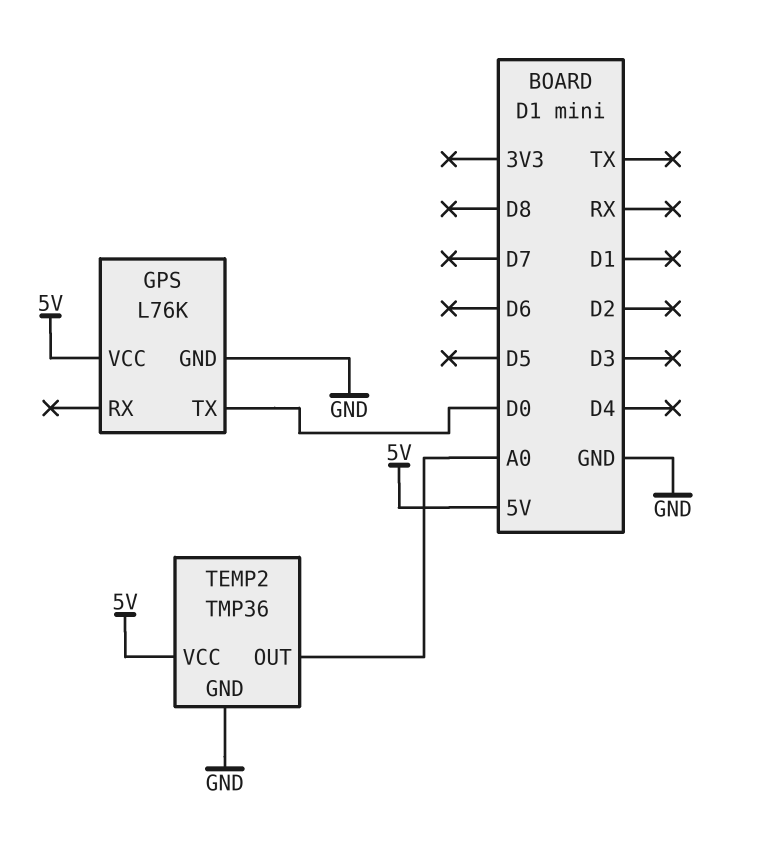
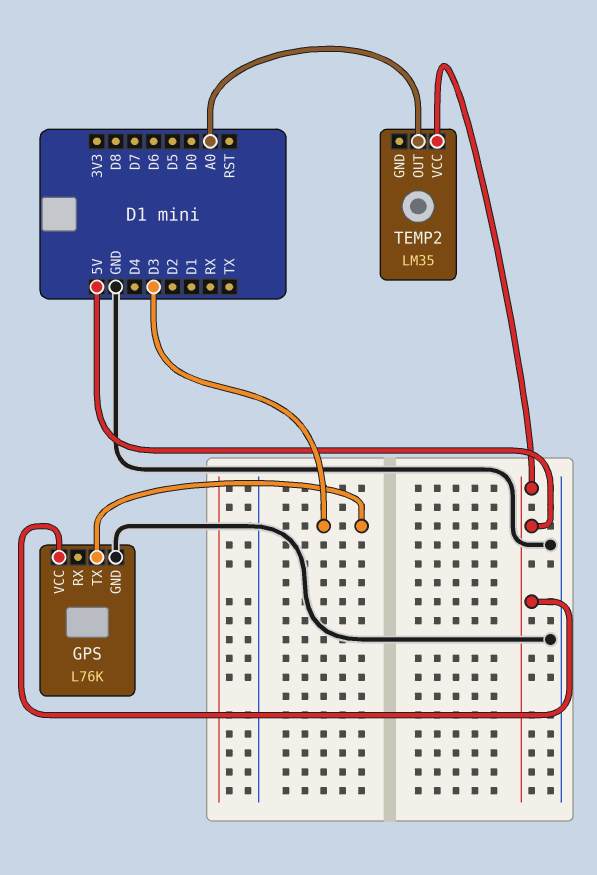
GPS pin TX: D0 -> D3
TEMP2: TMP36 -> LM35
TEMP2 pin GND: GND -> none

